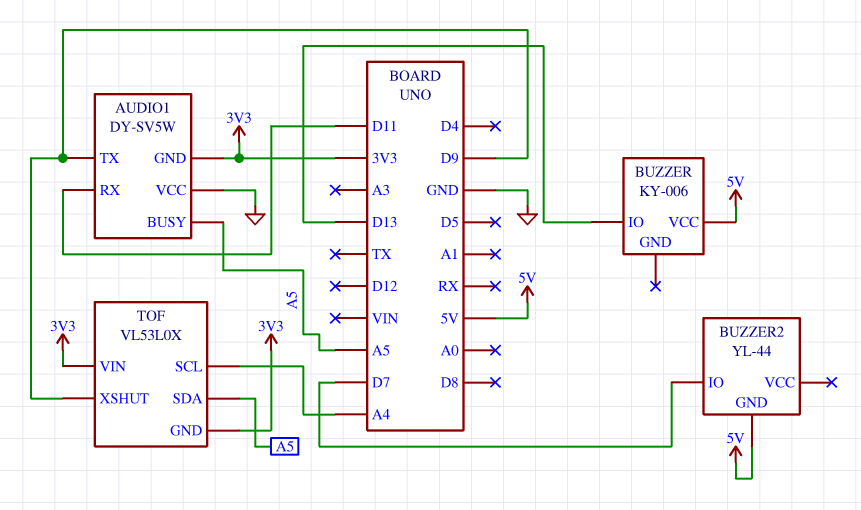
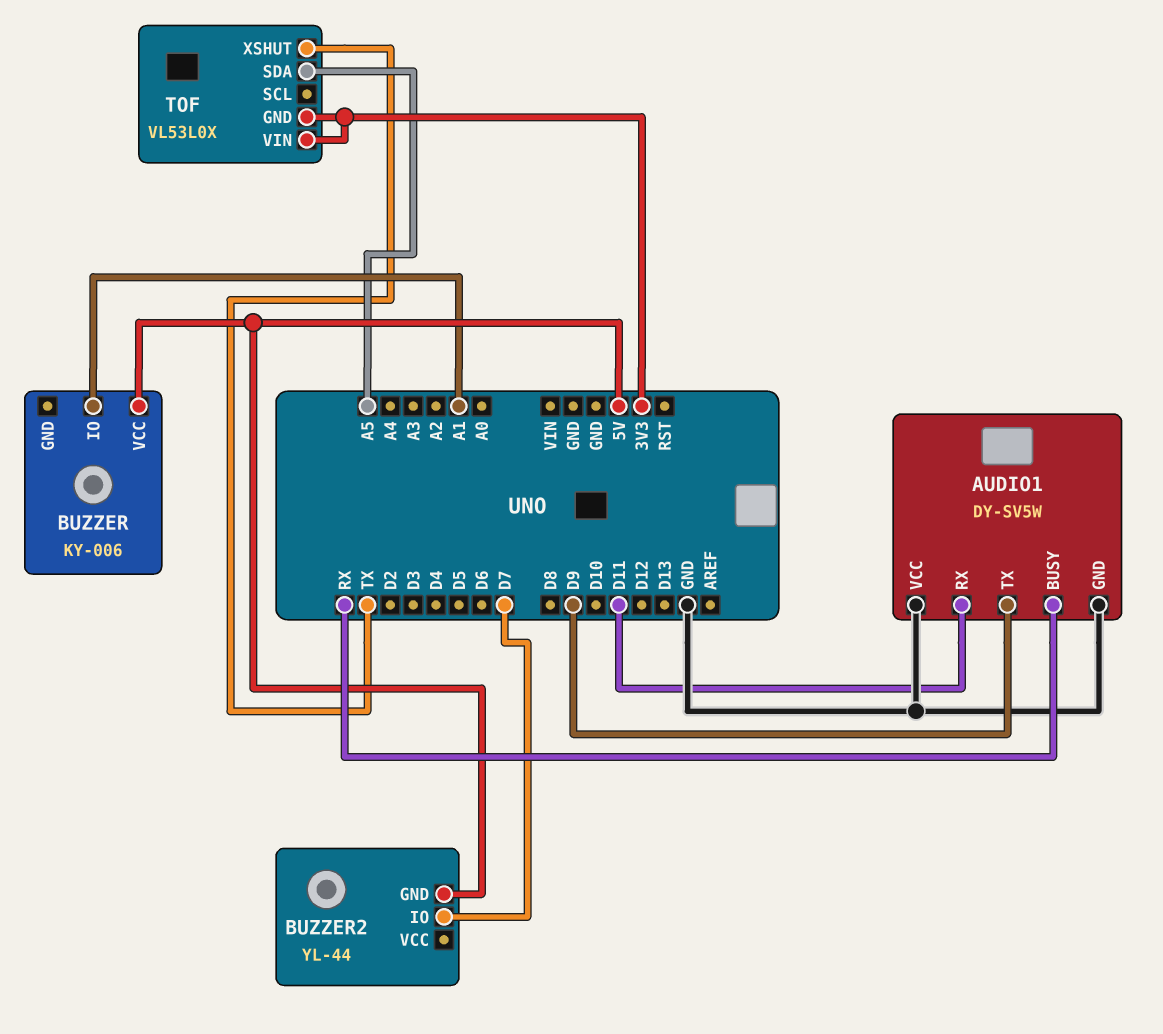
AUDIO1 pin BUSY: A5 -> RX
AUDIO1 pin GND: 3V3 -> GND
BUZZER pin IO: D13 -> A1
TOF pin SCL: A4 -> none
TOF pin XSHUT: D9 -> TX

